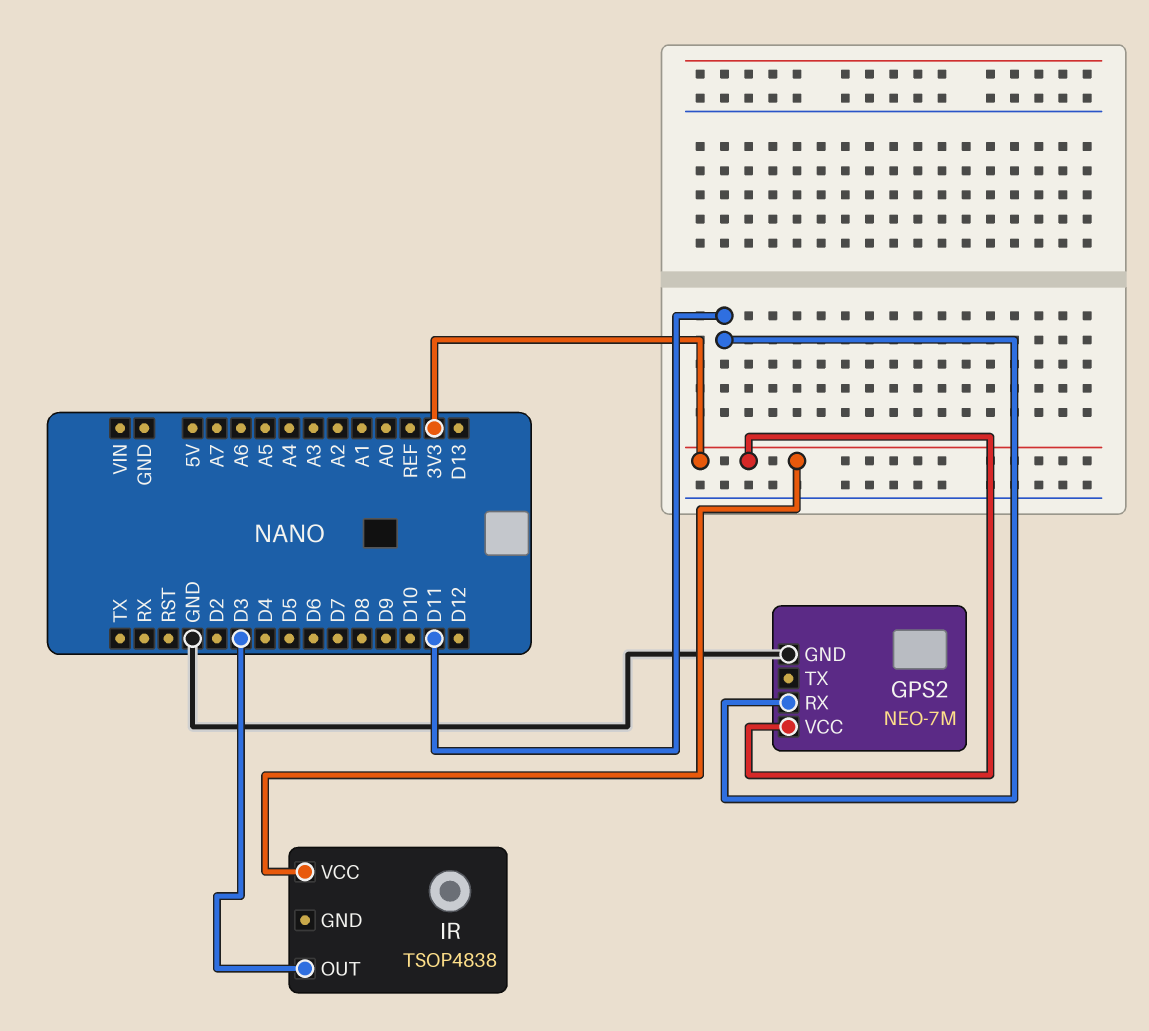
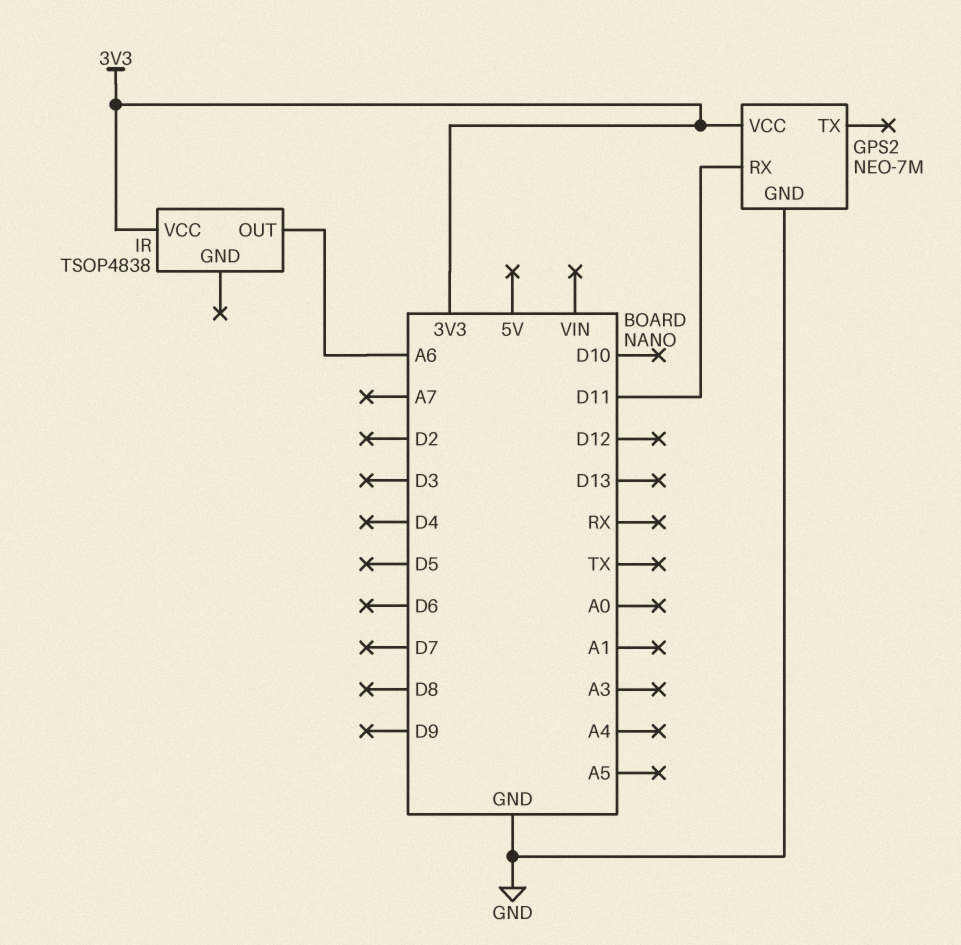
IR pin OUT: D3 -> A6

